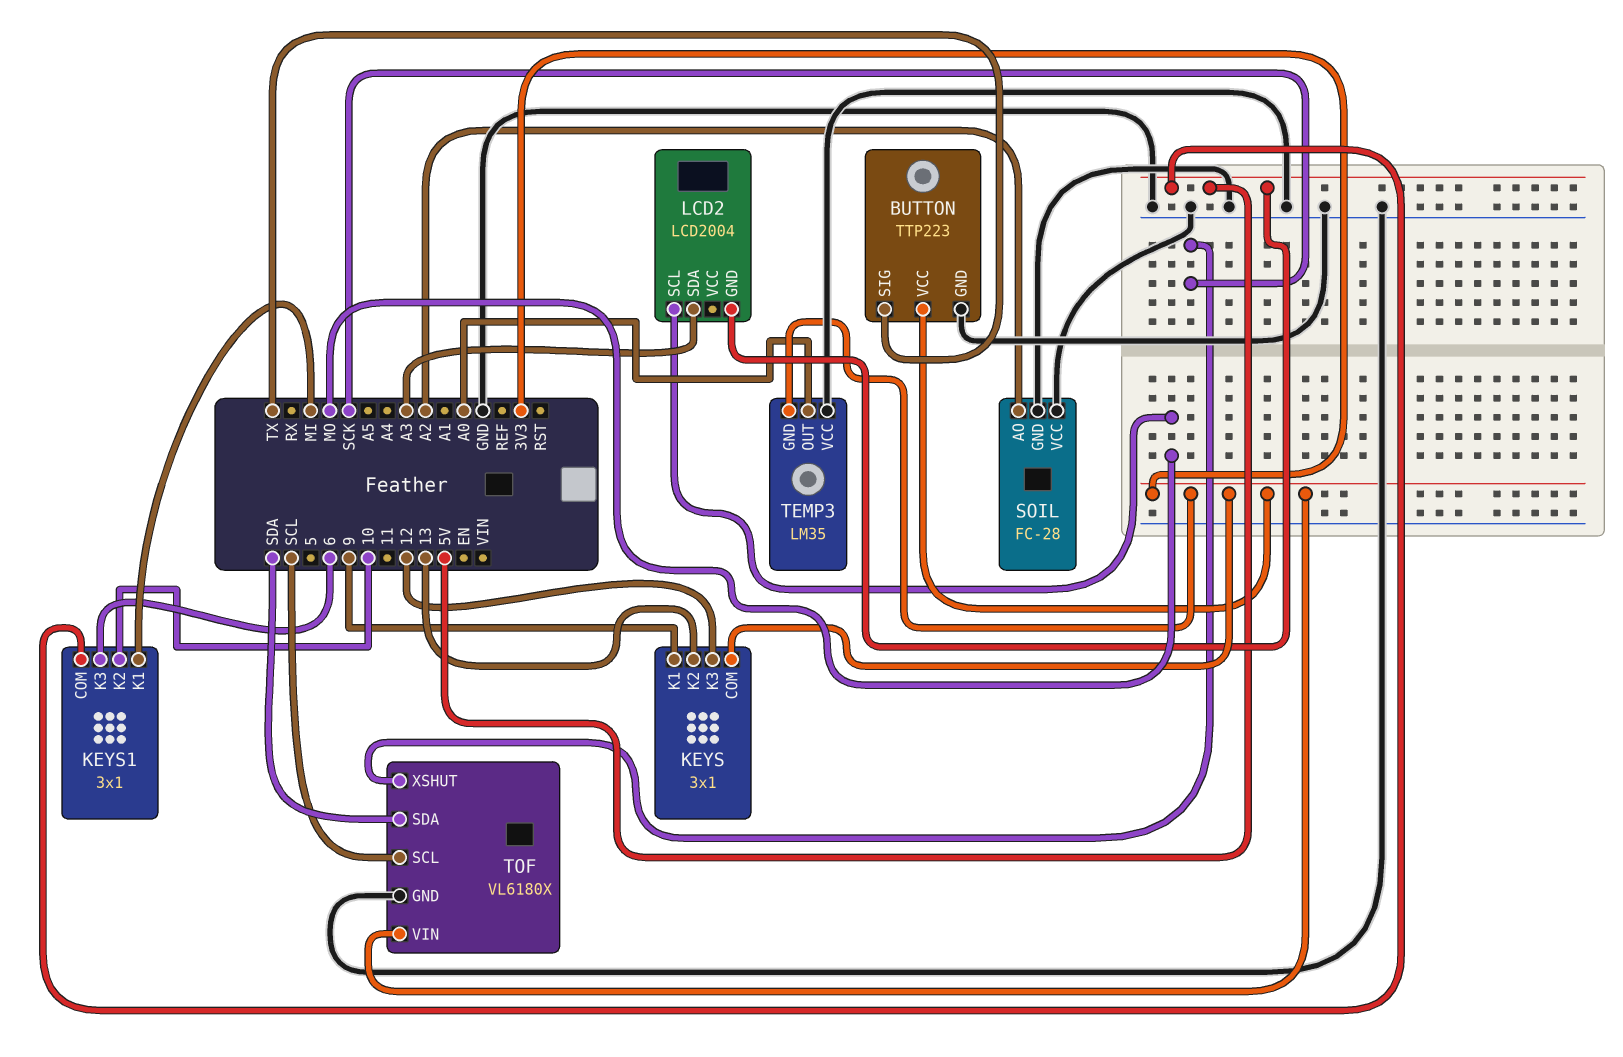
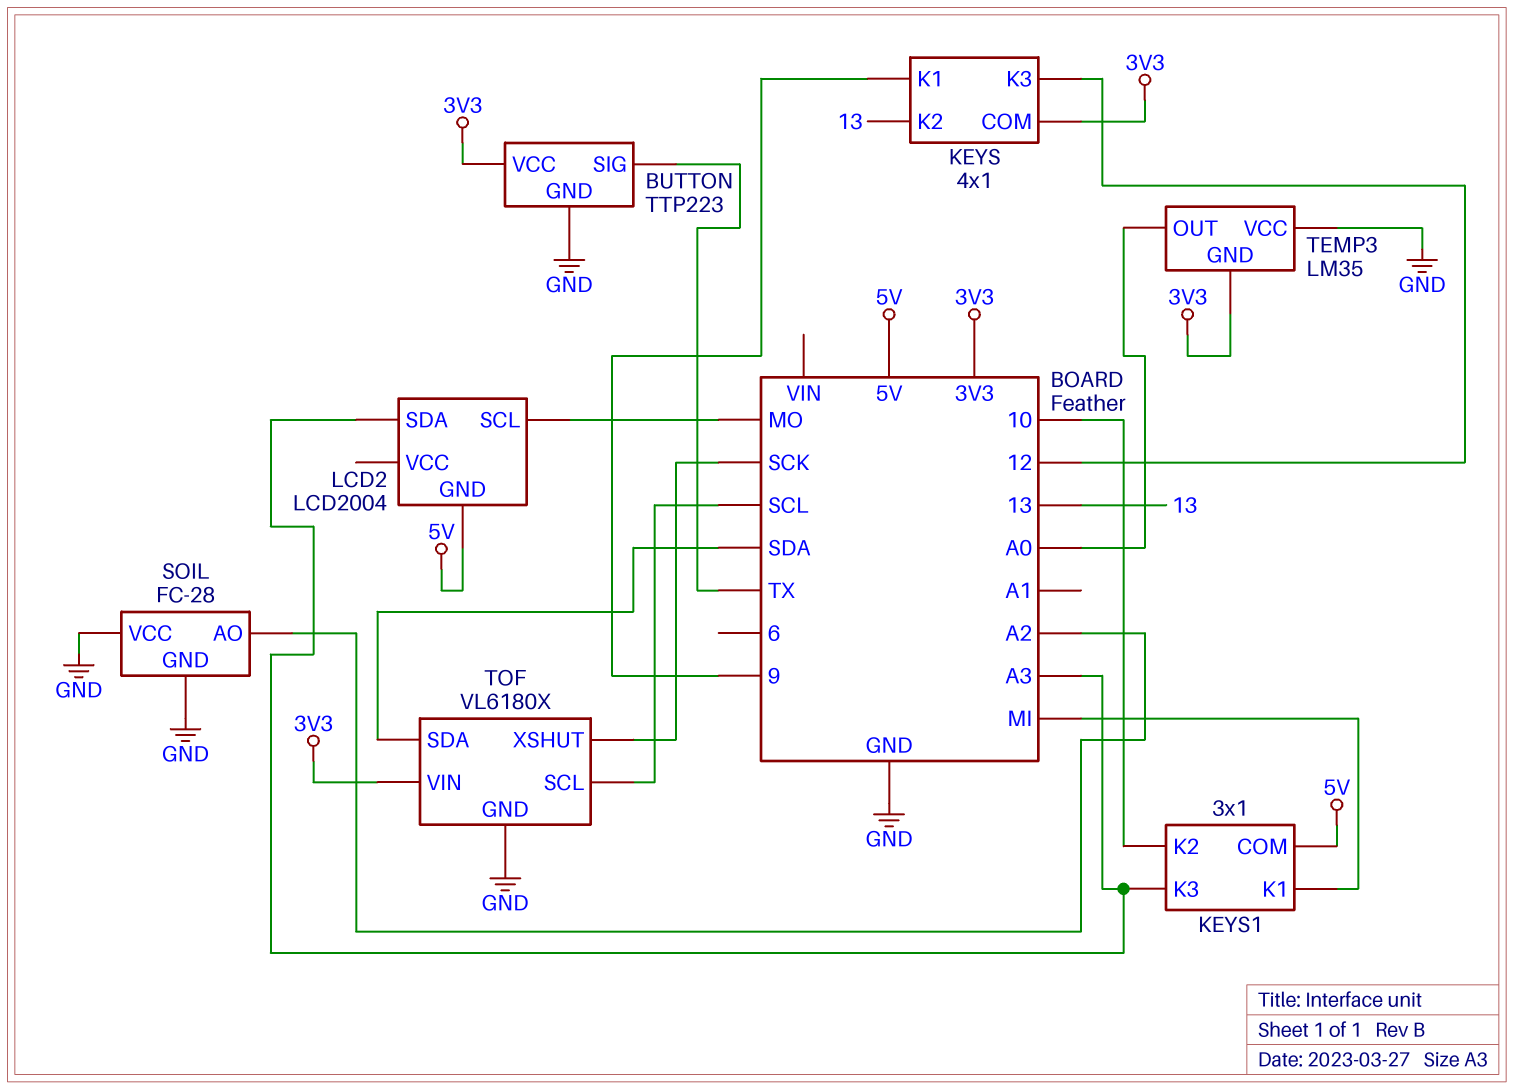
KEYS: 3x1 -> 4x1
KEYS1 pin K3: 6 -> A3

